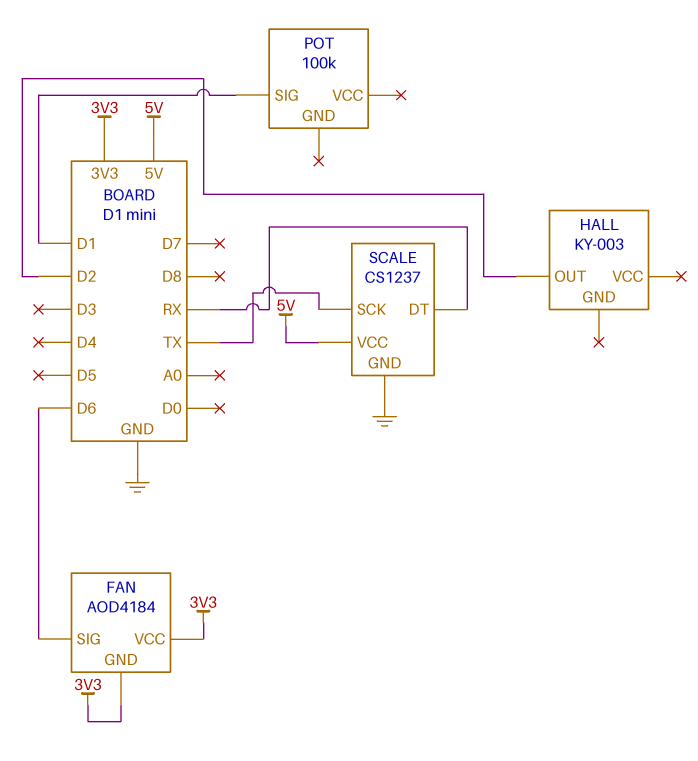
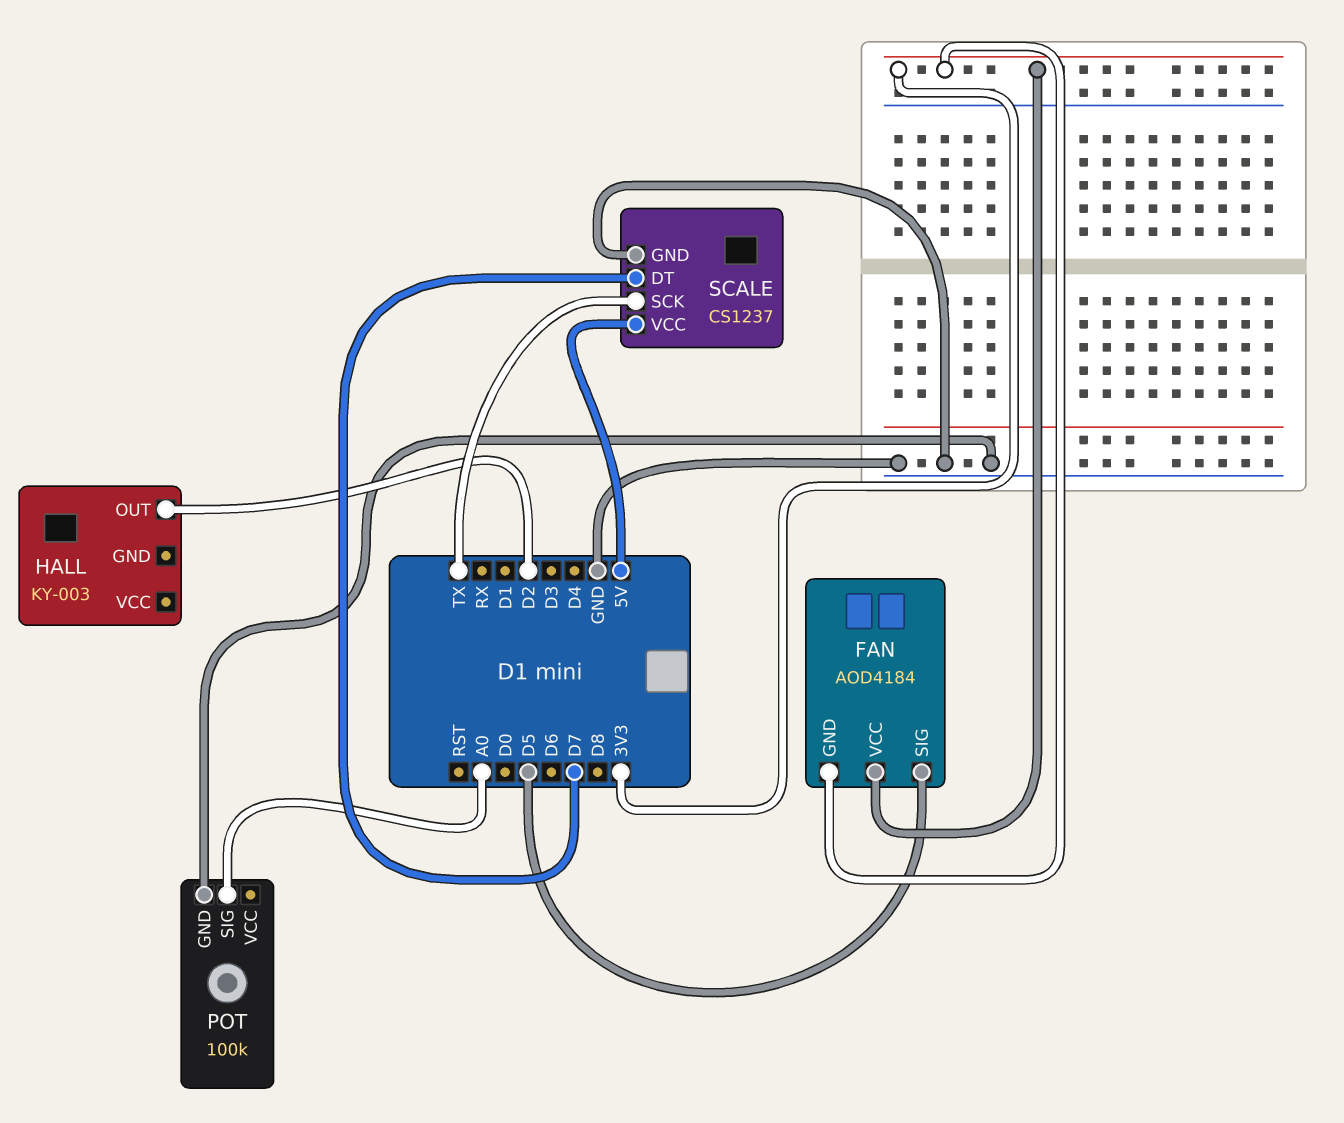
FAN pin SIG: D6 -> D5
POT pin GND: none -> GND
POT pin SIG: D1 -> A0
SCALE pin DT: RX -> D7

